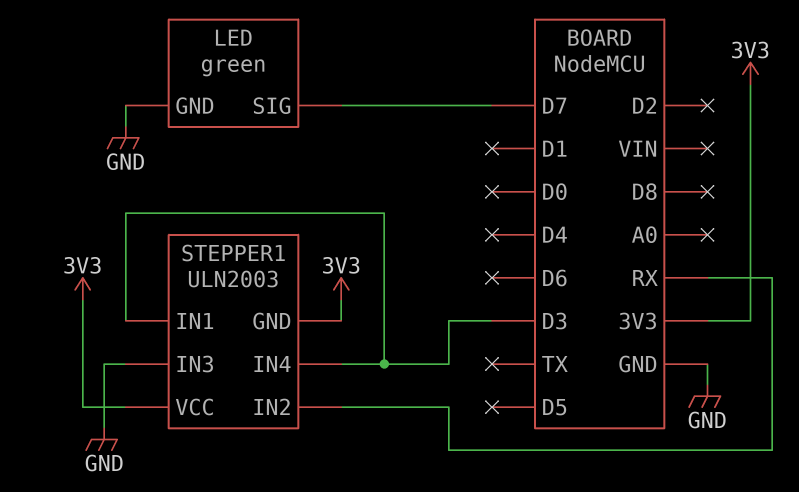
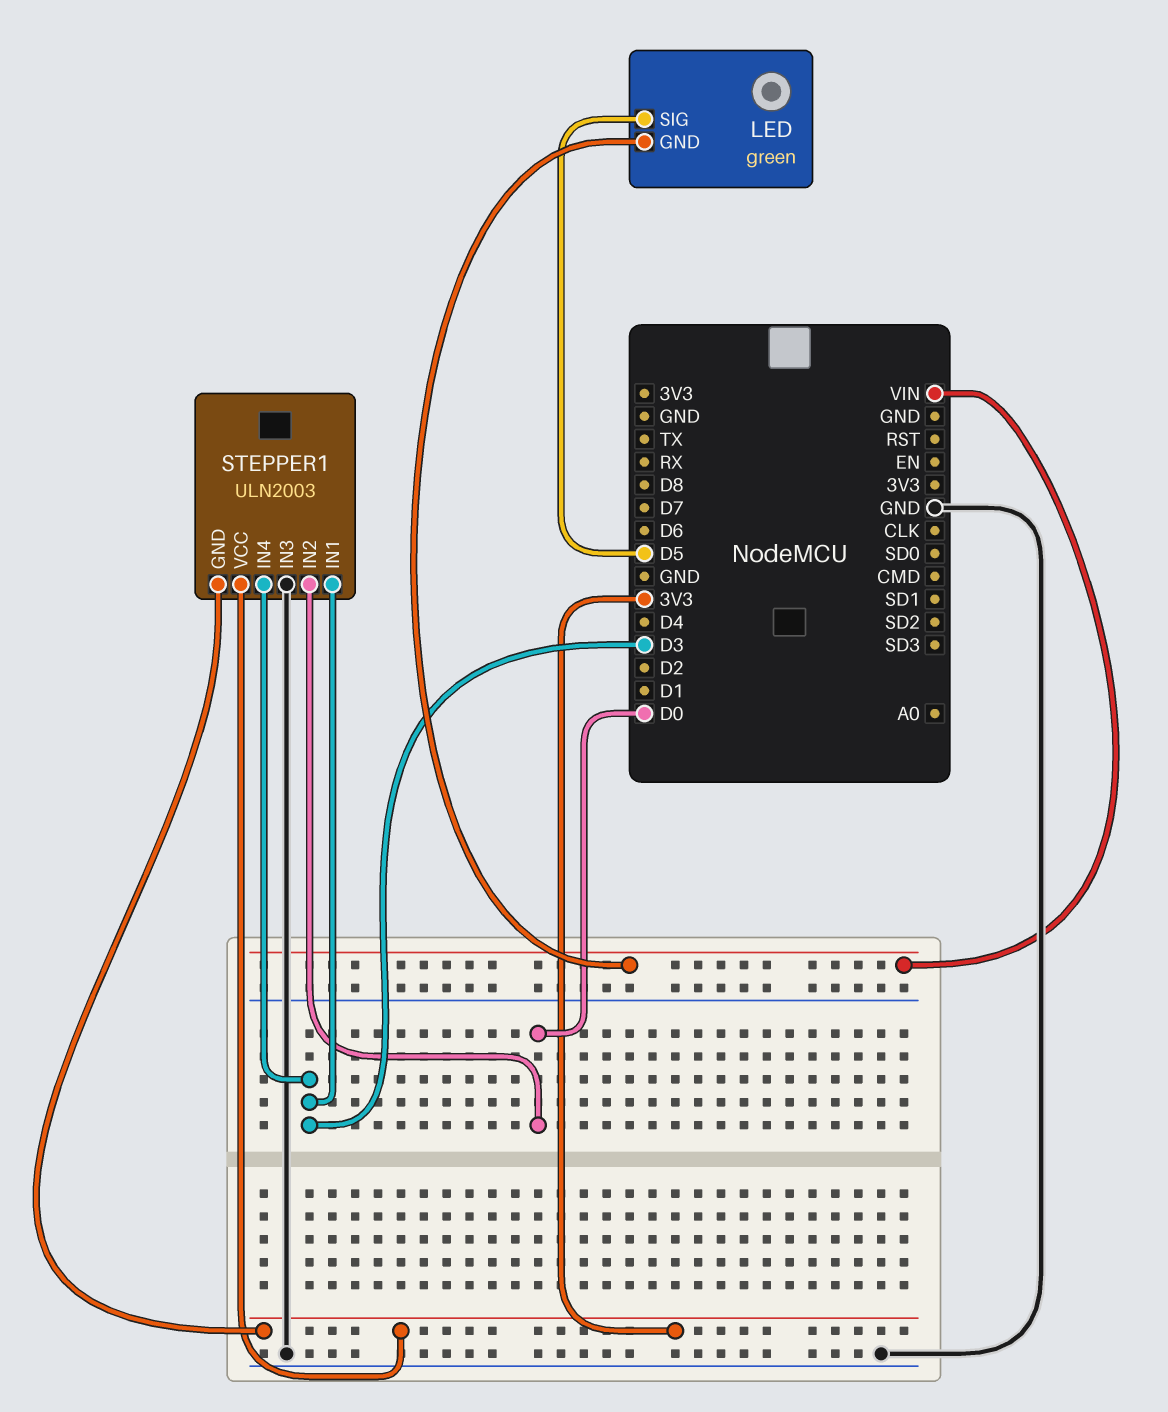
LED pin GND: GND -> VIN
LED pin SIG: D7 -> D5
STEPPER1 pin IN2: RX -> D0

